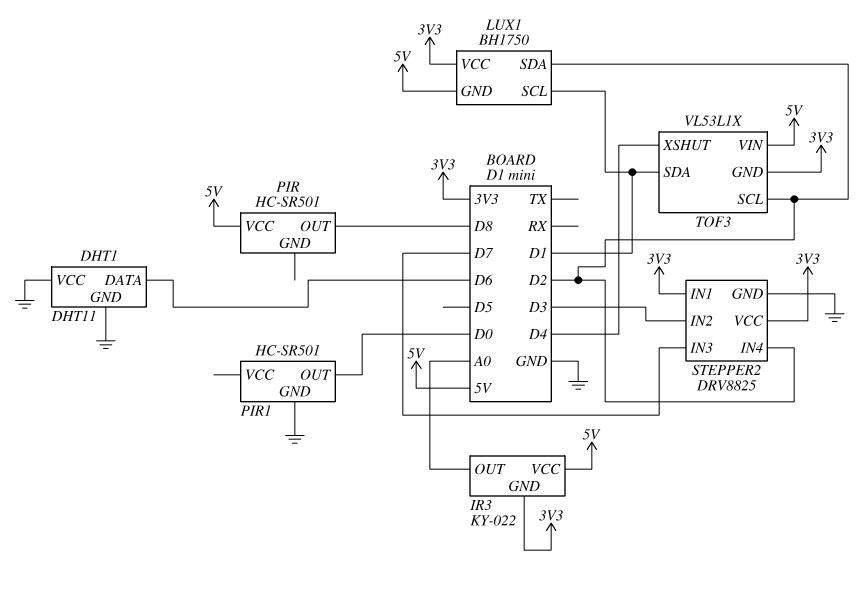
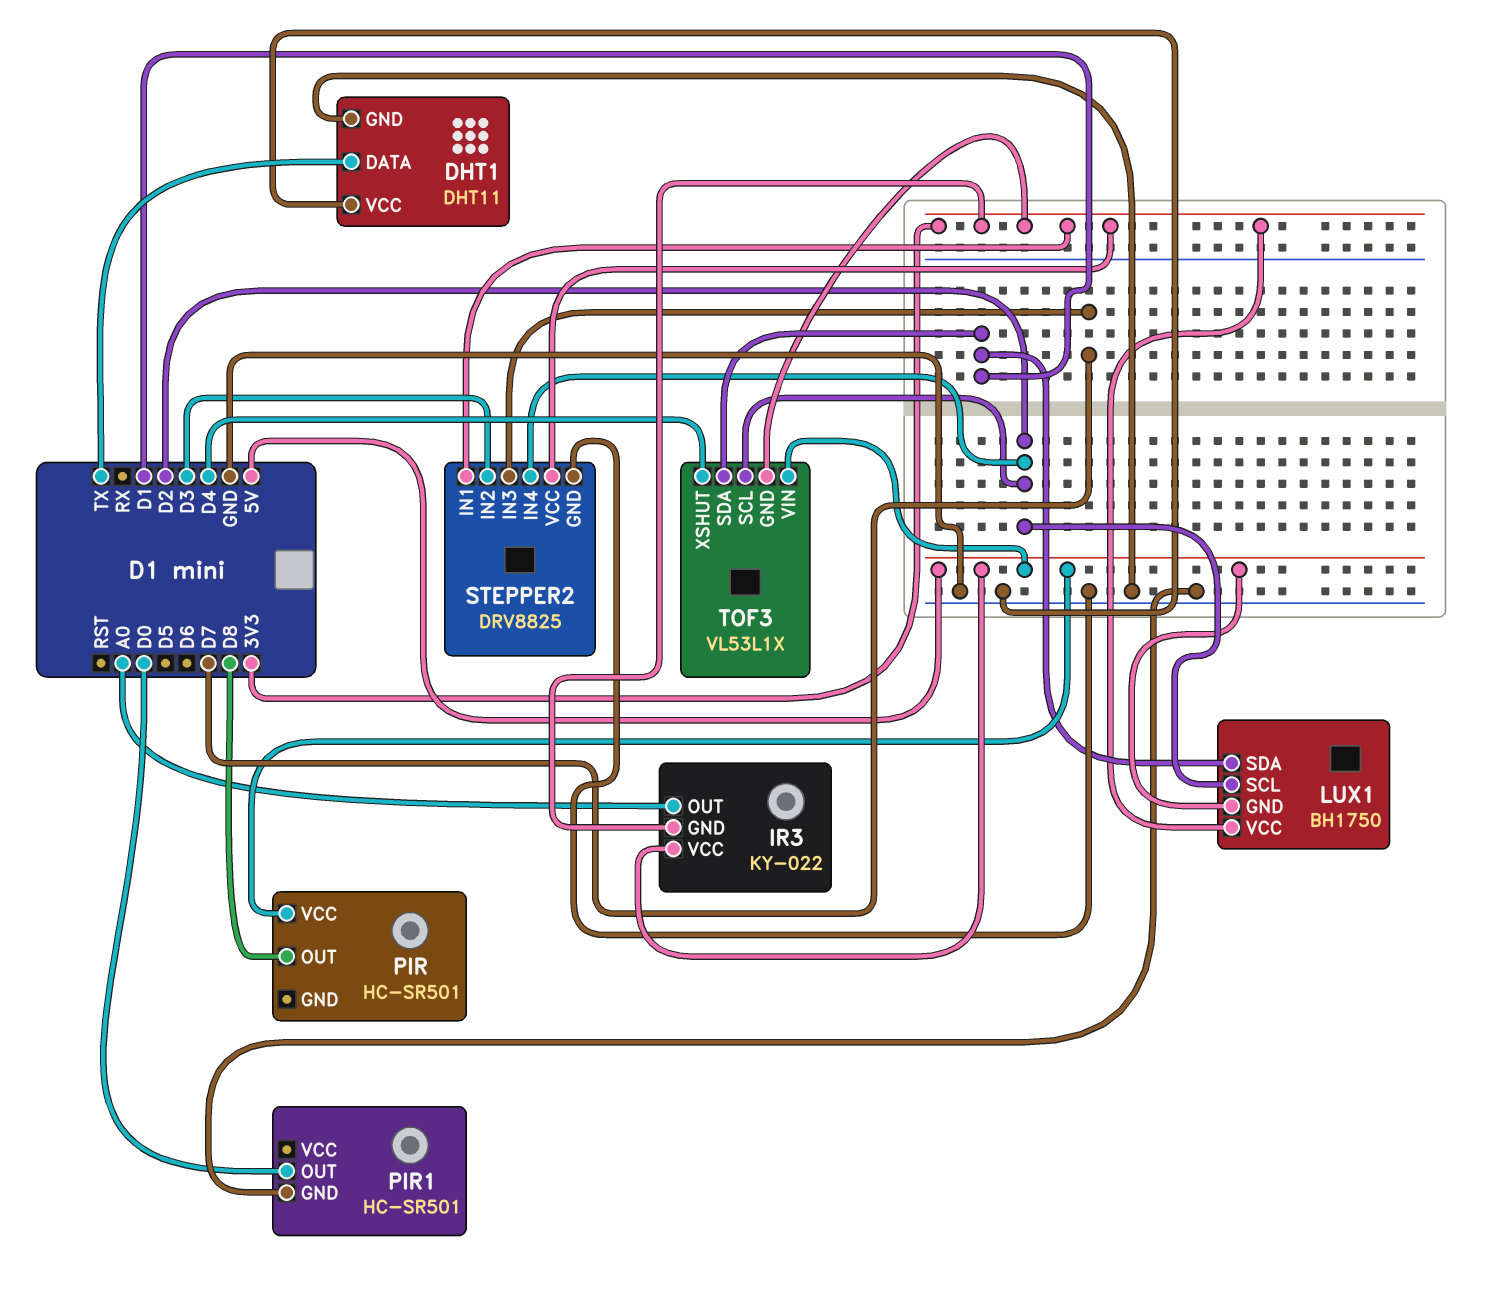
DHT1 pin DATA: D6 -> TX
LUX1 pin SCL: D1 -> D2
LUX1 pin SDA: D2 -> D1

